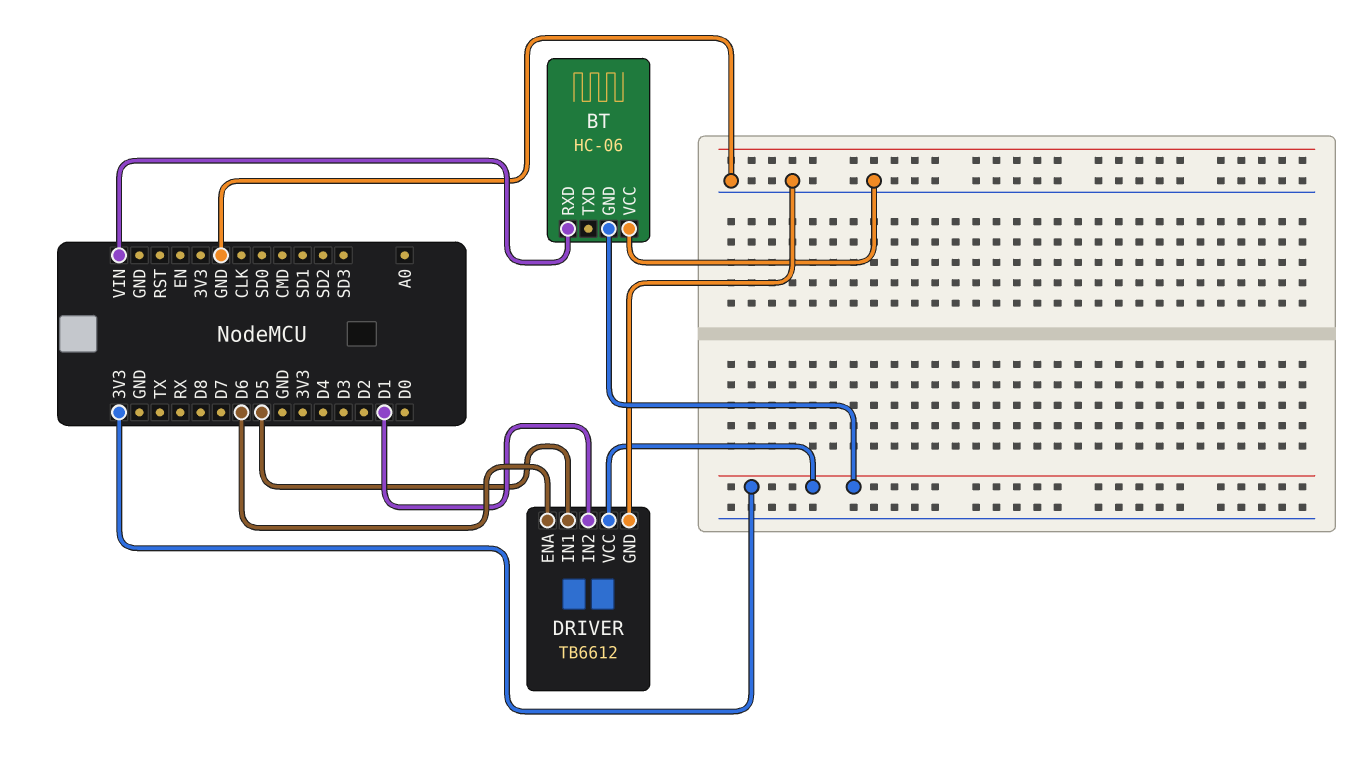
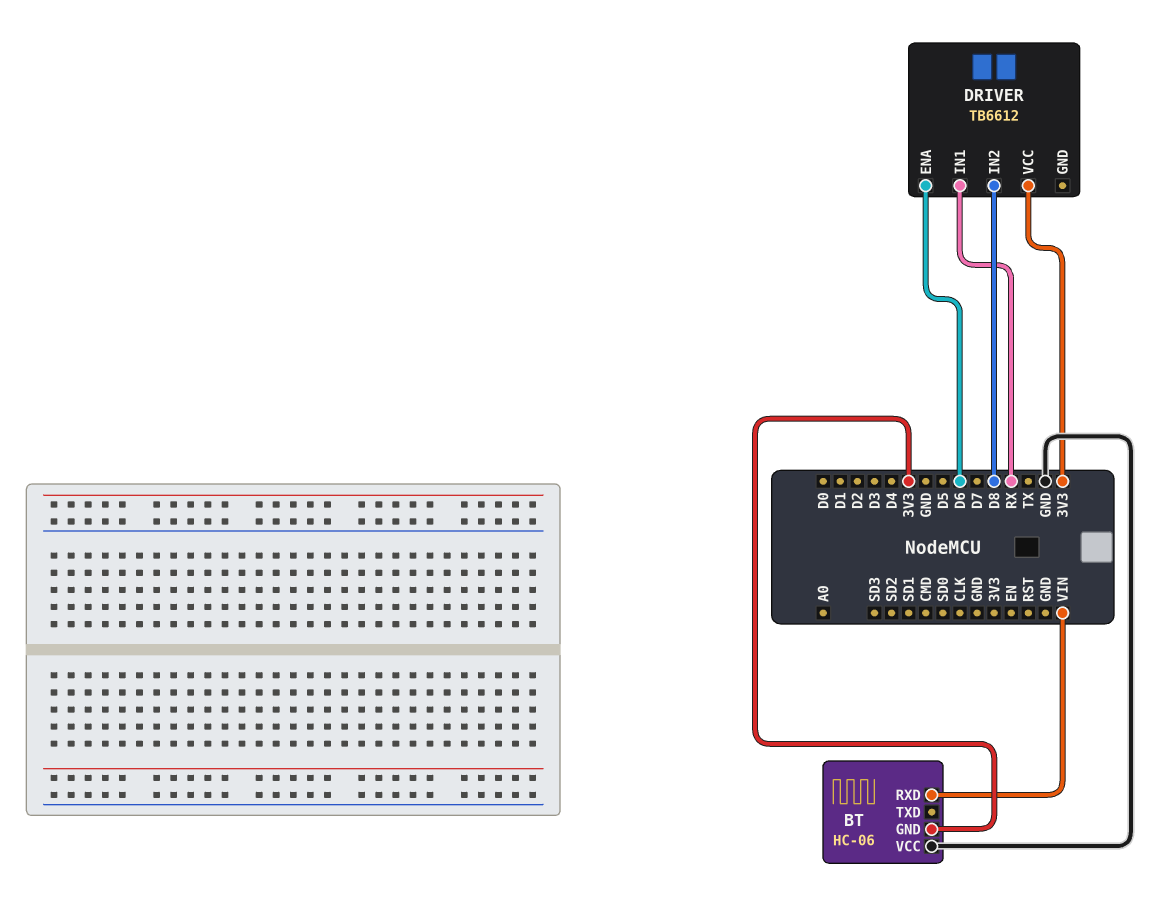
DRIVER pin GND: GND -> none
DRIVER pin IN1: D5 -> RX
DRIVER pin IN2: D1 -> D8

